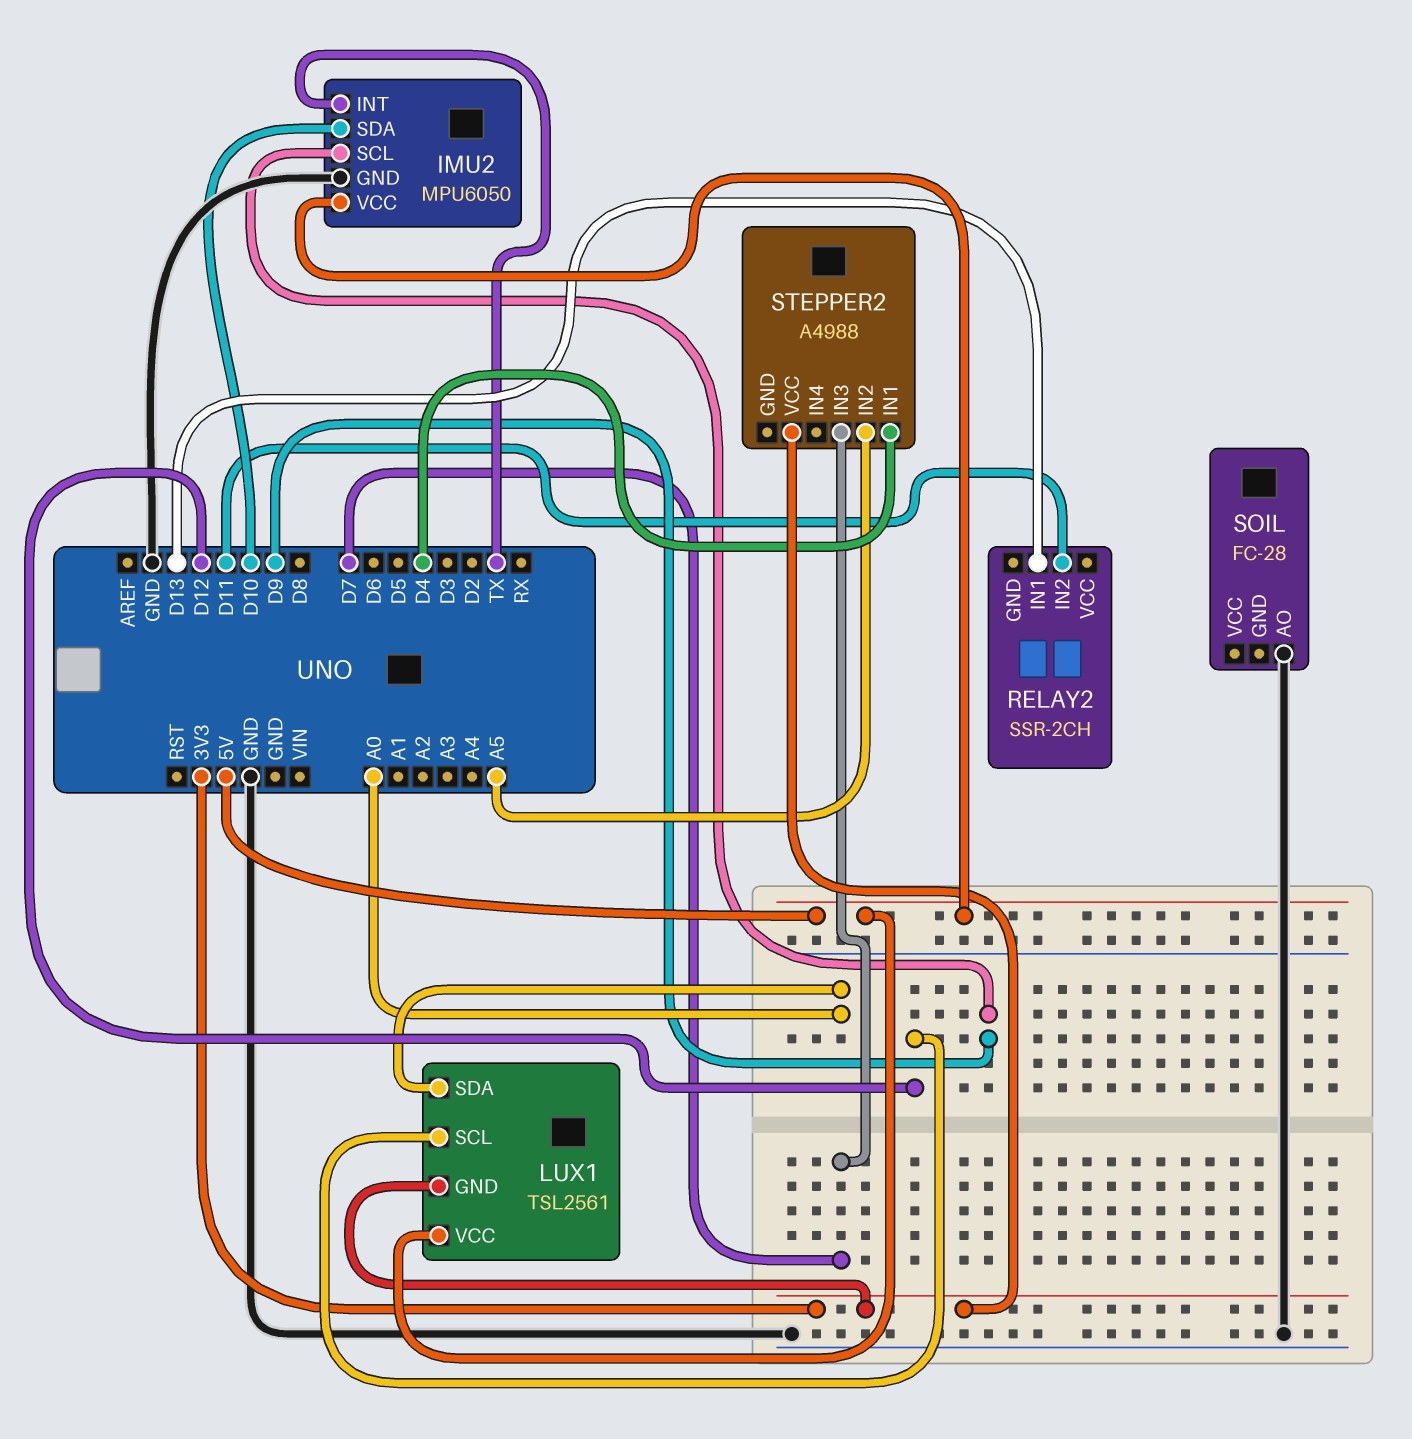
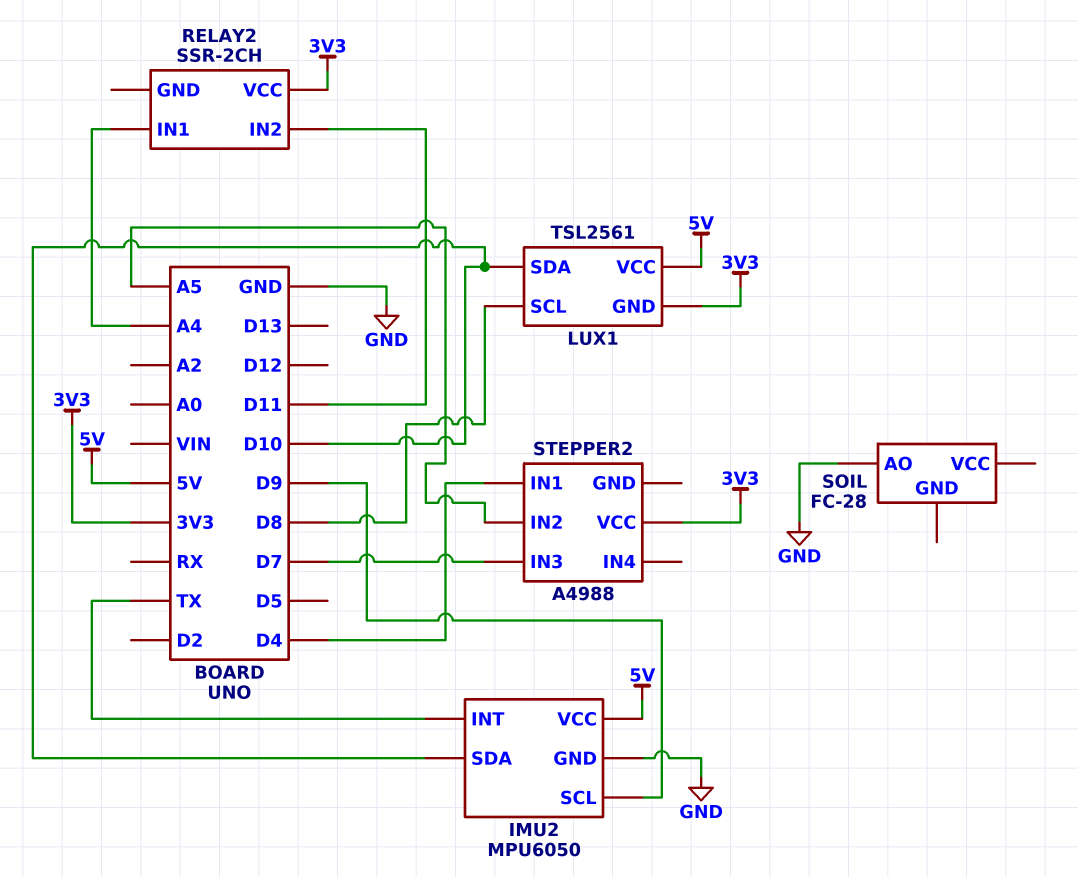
LUX1 pin SCL: D12 -> D8
LUX1 pin SDA: A0 -> D10
RELAY2 pin IN1: D13 -> A4
RELAY2 pin VCC: none -> 3V3

